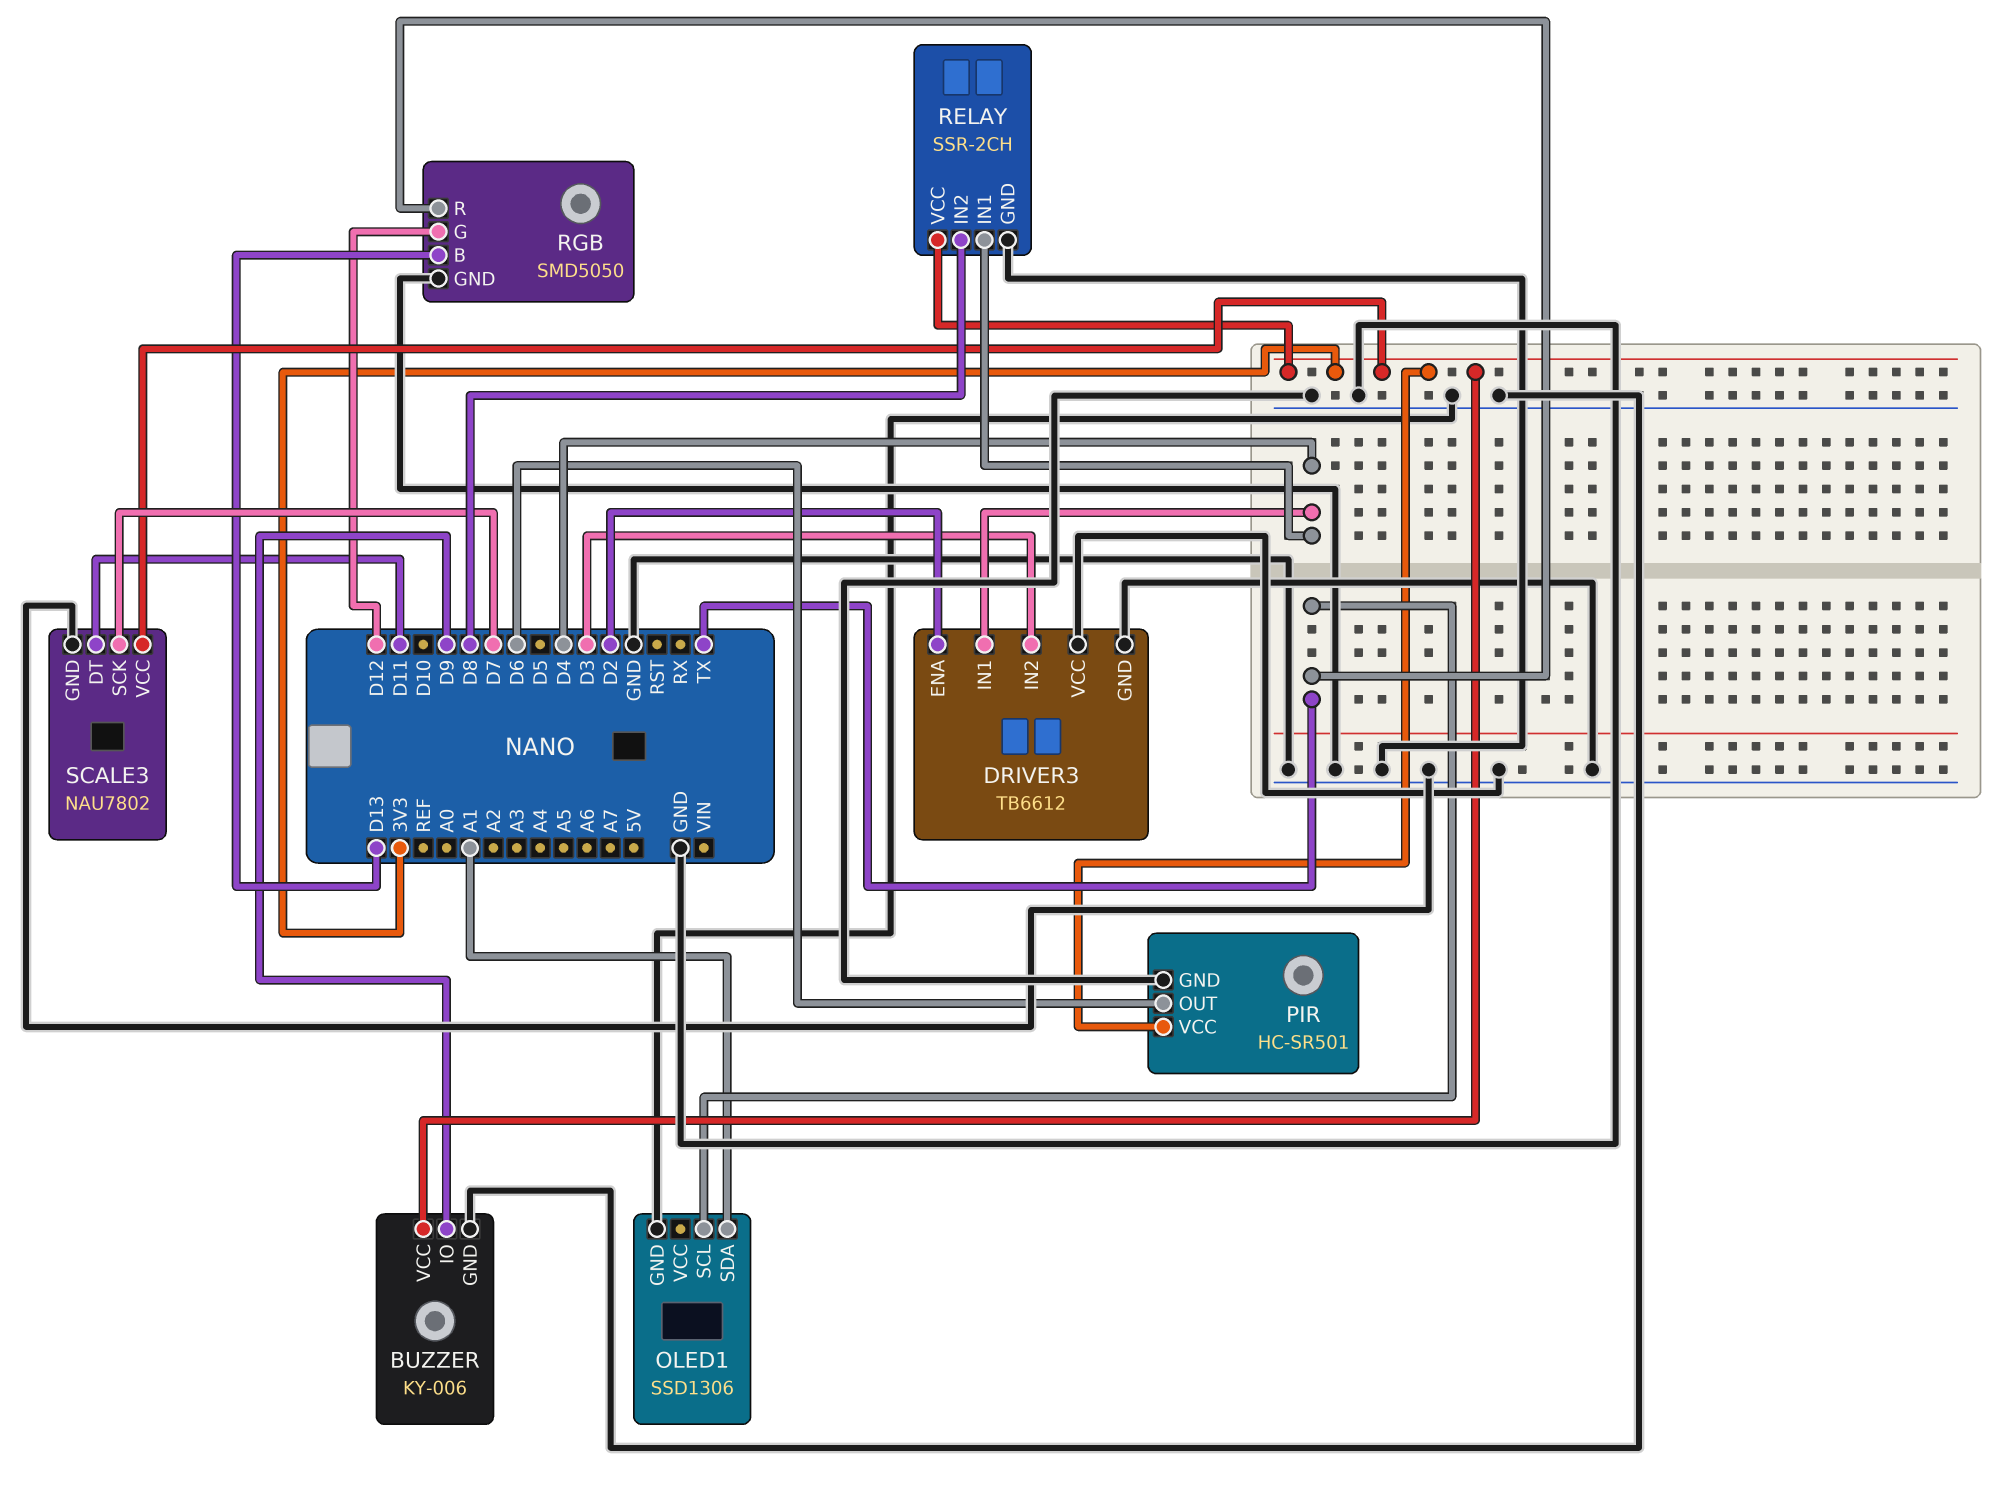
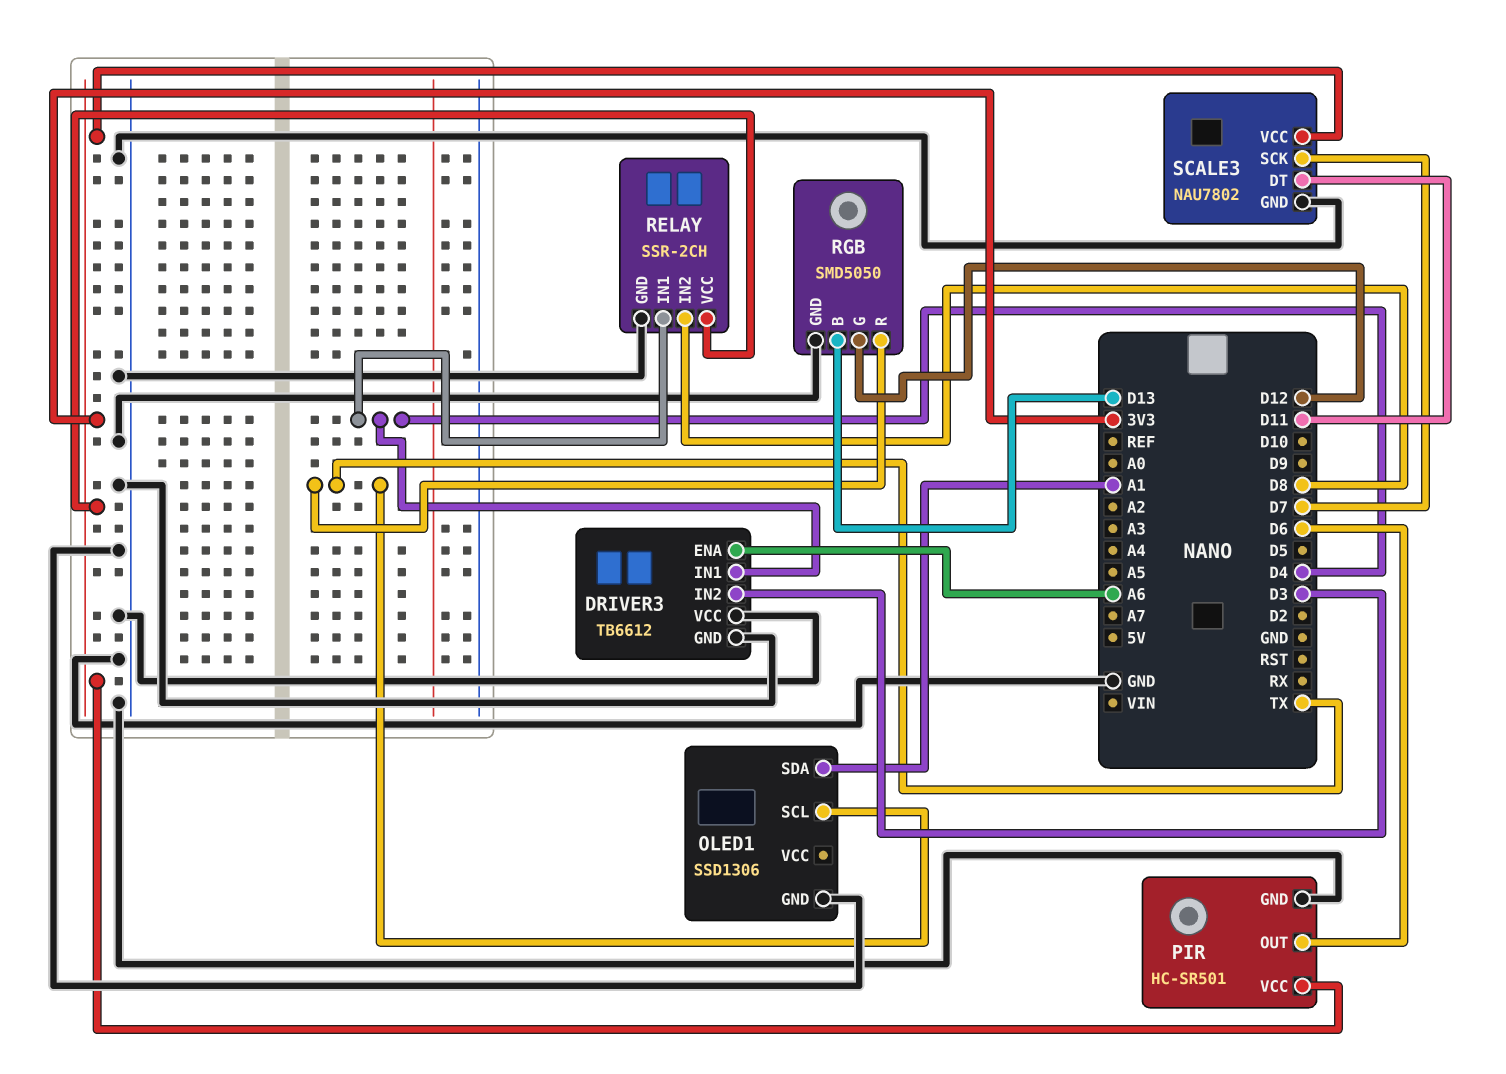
BUZZER: KY-006 -> none
BUZZER pin GND: GND -> none
BUZZER pin IO: D9 -> none
BUZZER pin VCC: 3V3 -> none
DRIVER3 pin ENA: D2 -> A6

